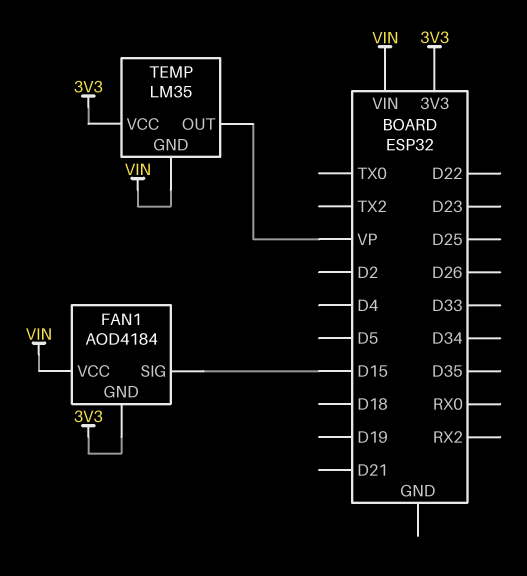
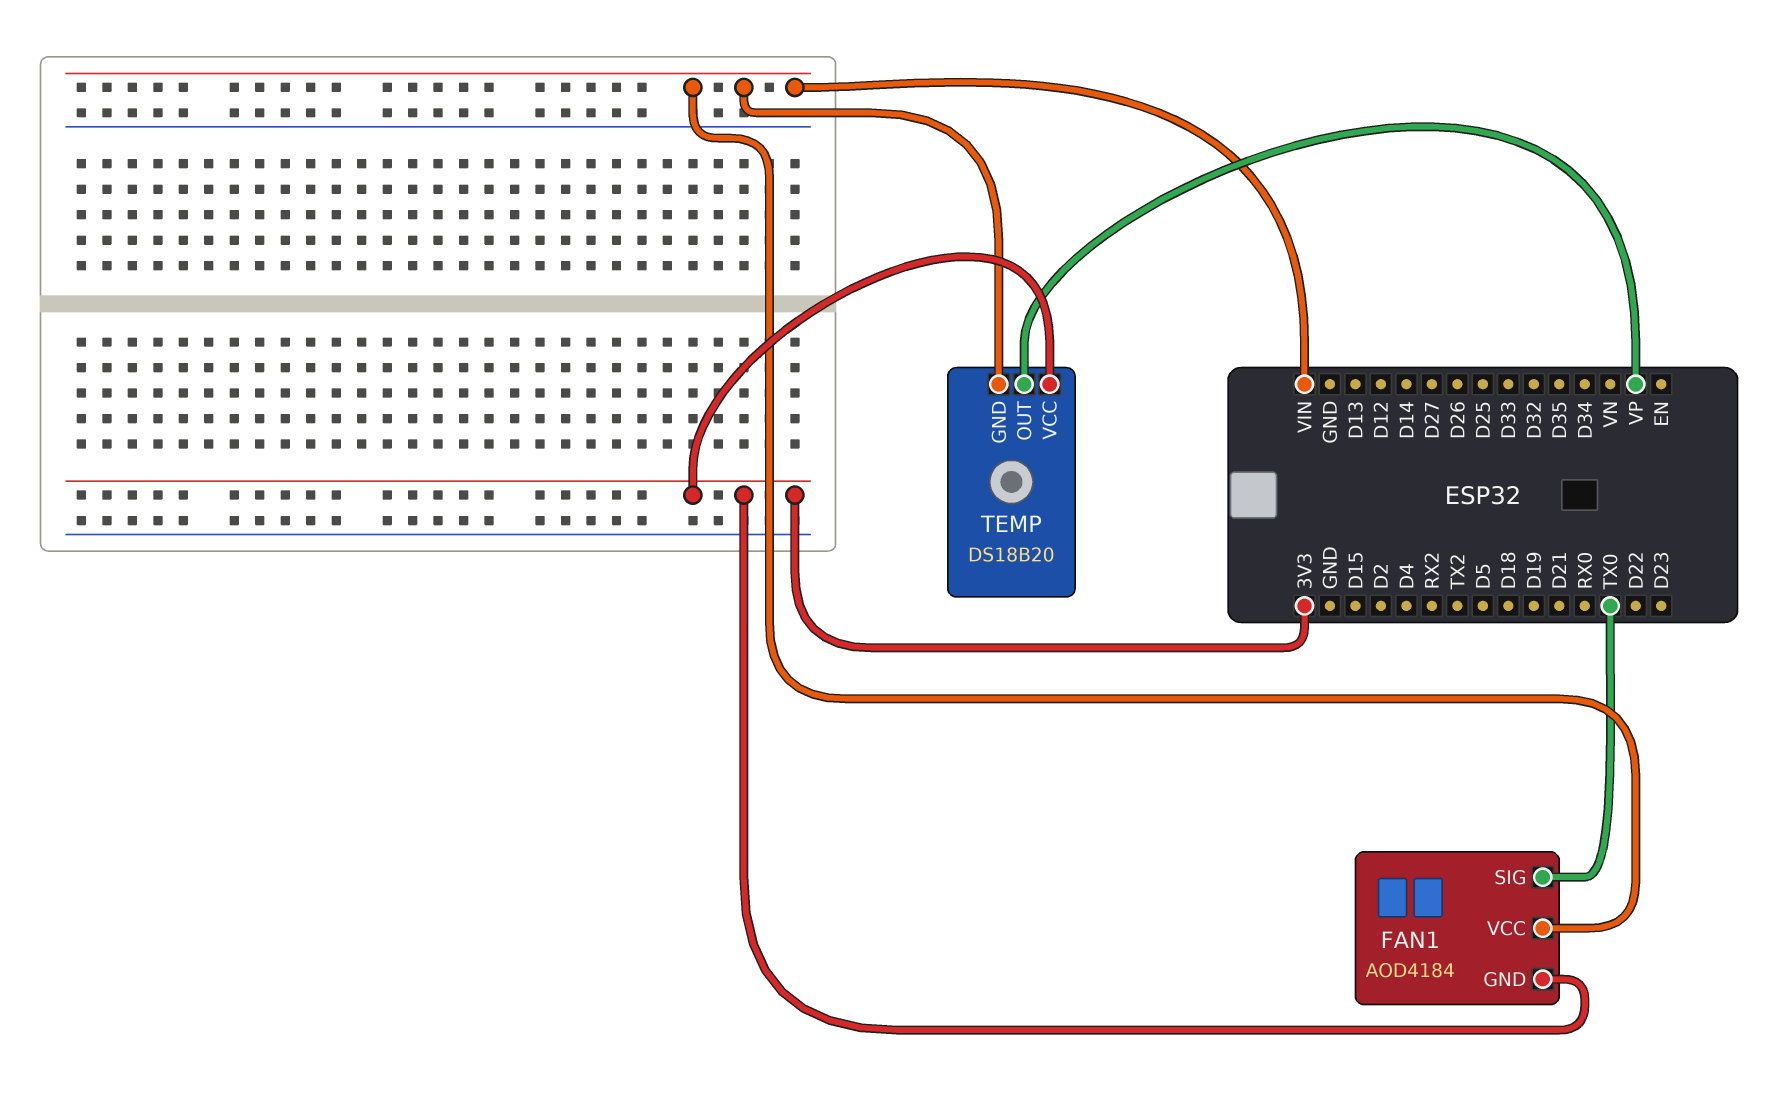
FAN1 pin SIG: D15 -> TX0
TEMP: LM35 -> DS18B20

